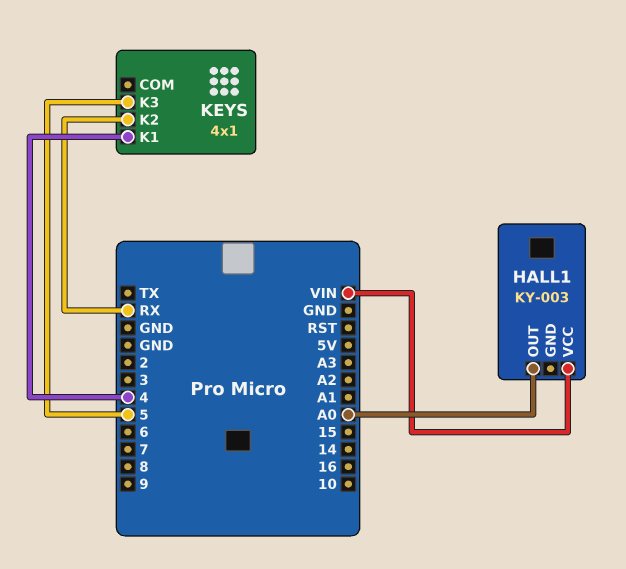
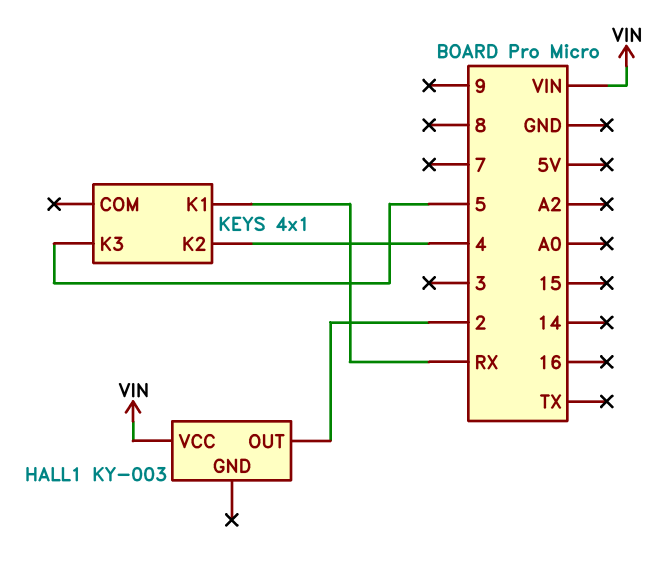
HALL1 pin OUT: A0 -> 2
KEYS pin K1: 4 -> RX
KEYS pin K2: RX -> 4

